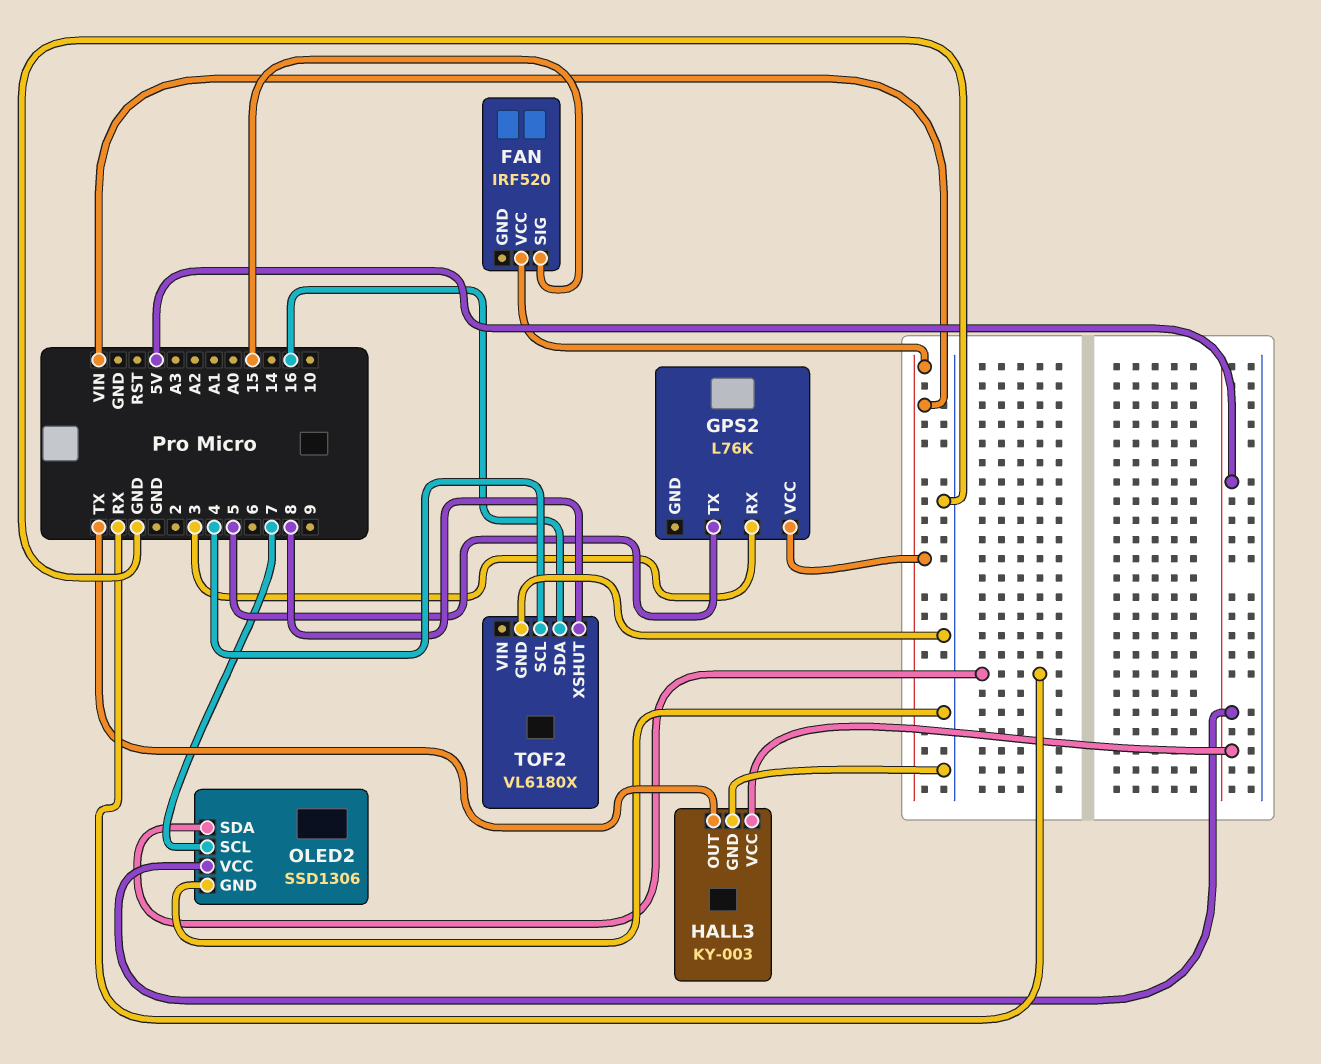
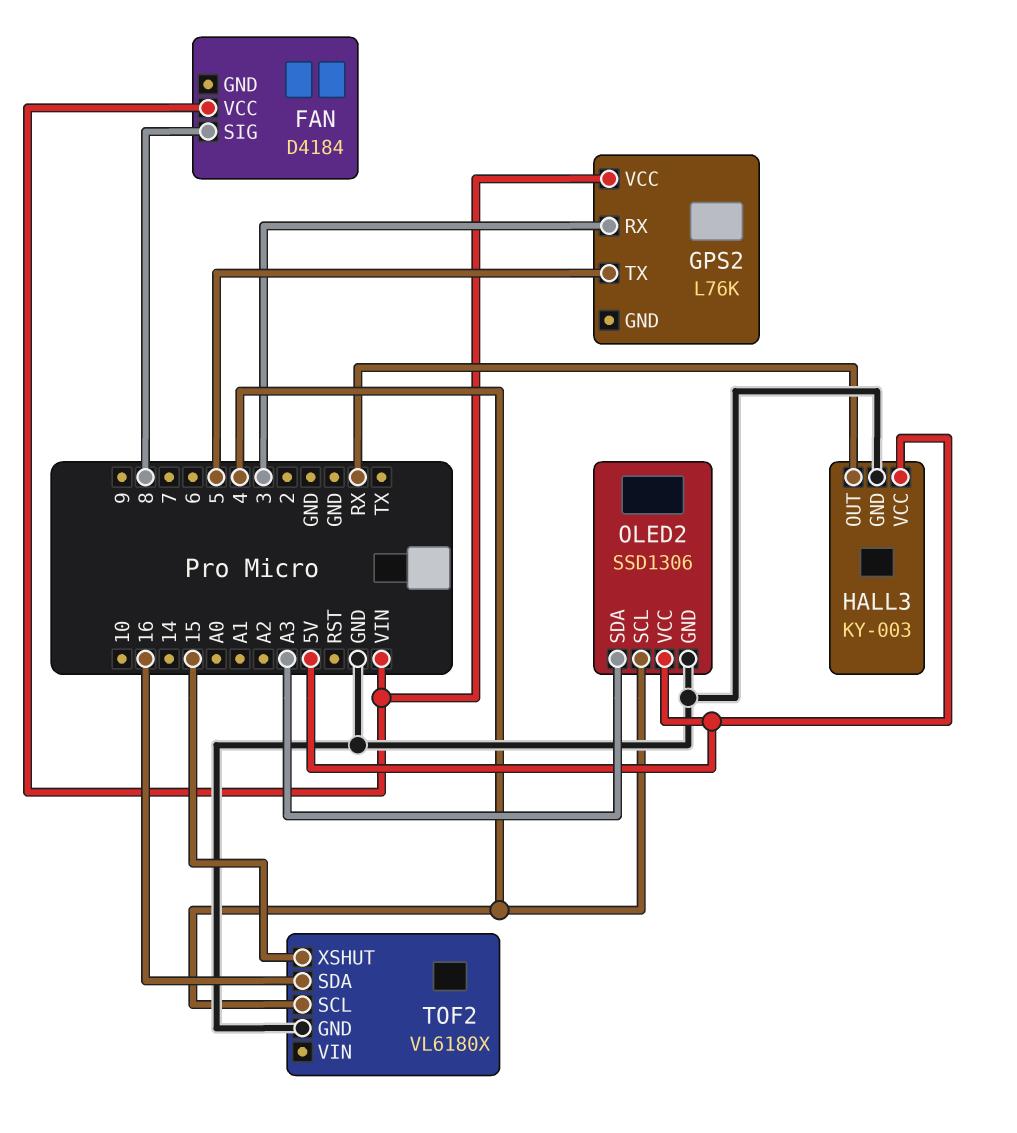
FAN: IRF520 -> D4184
FAN pin SIG: 15 -> 8
HALL3 pin OUT: TX -> RX
OLED2 pin SCL: 7 -> 4
OLED2 pin SDA: RX -> A3
TOF2 pin XSHUT: 8 -> 15

